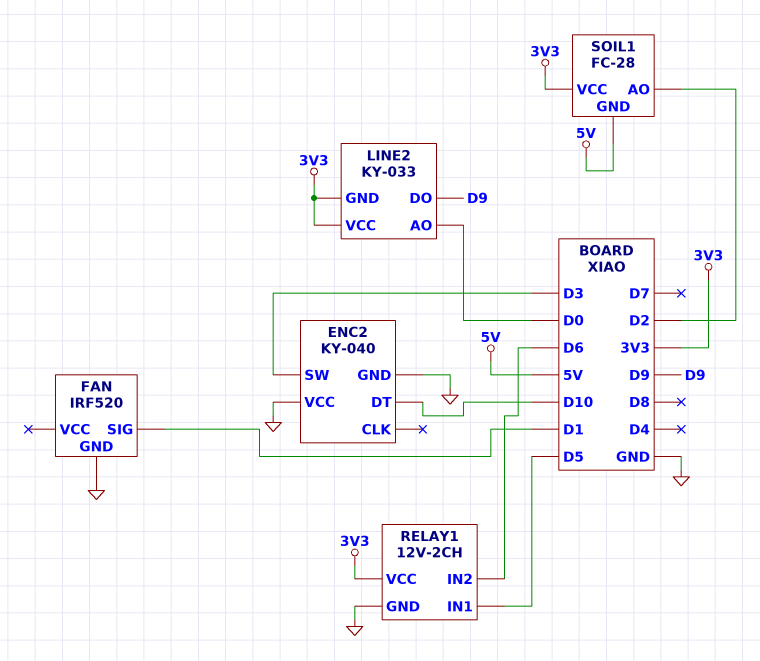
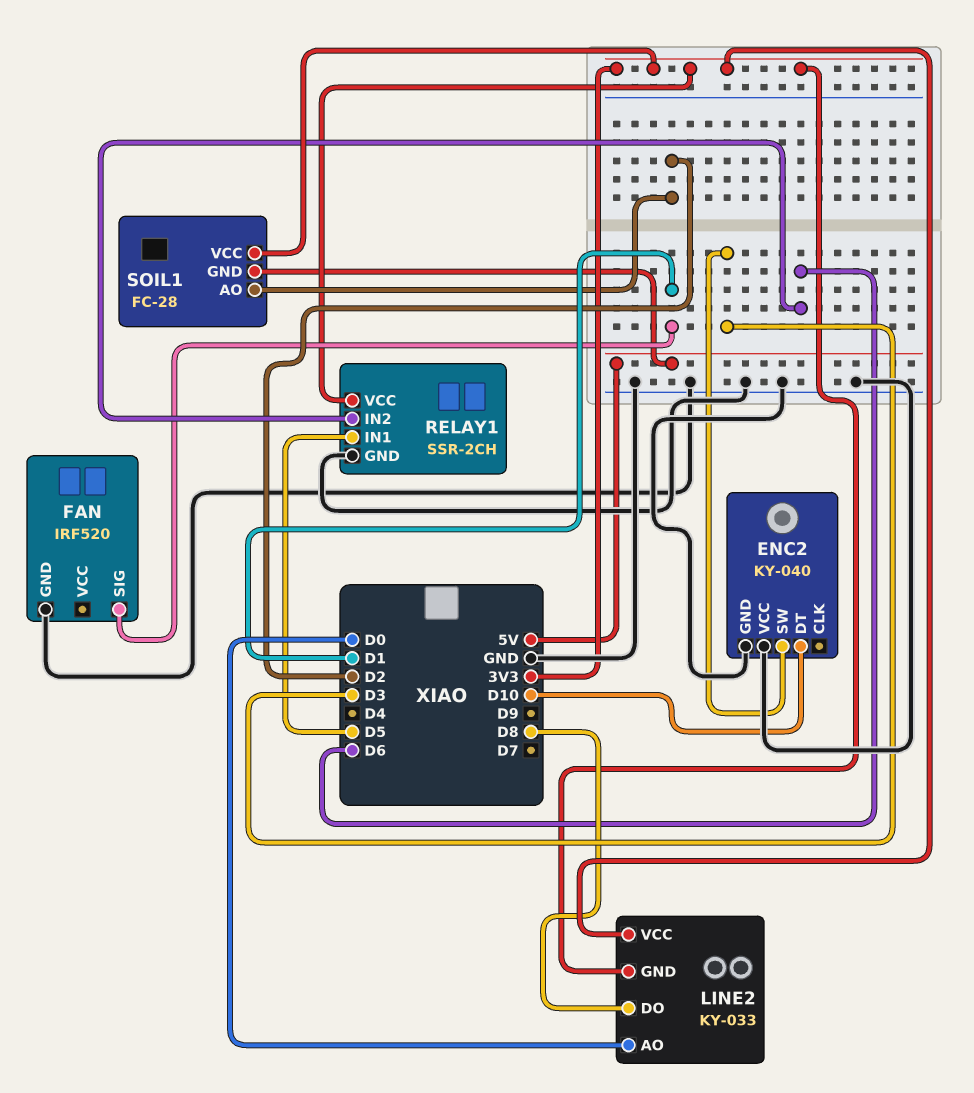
LINE2 pin DO: D9 -> D8
RELAY1: 12V-2CH -> SSR-2CH

